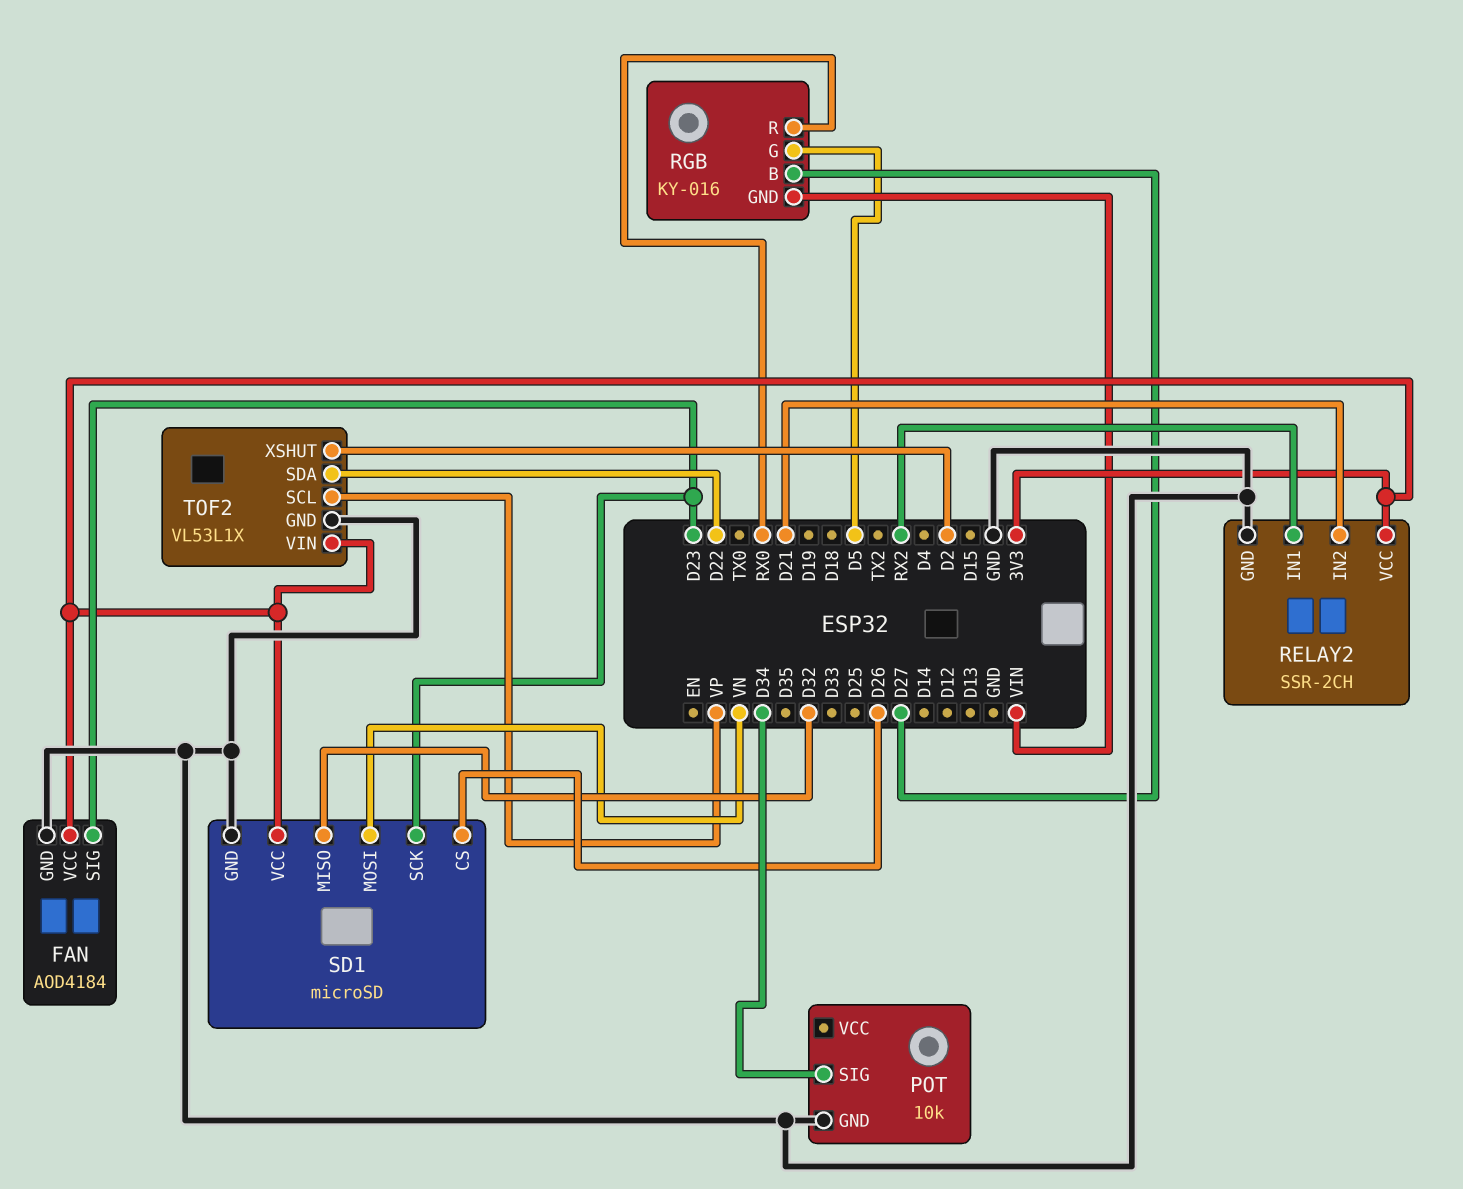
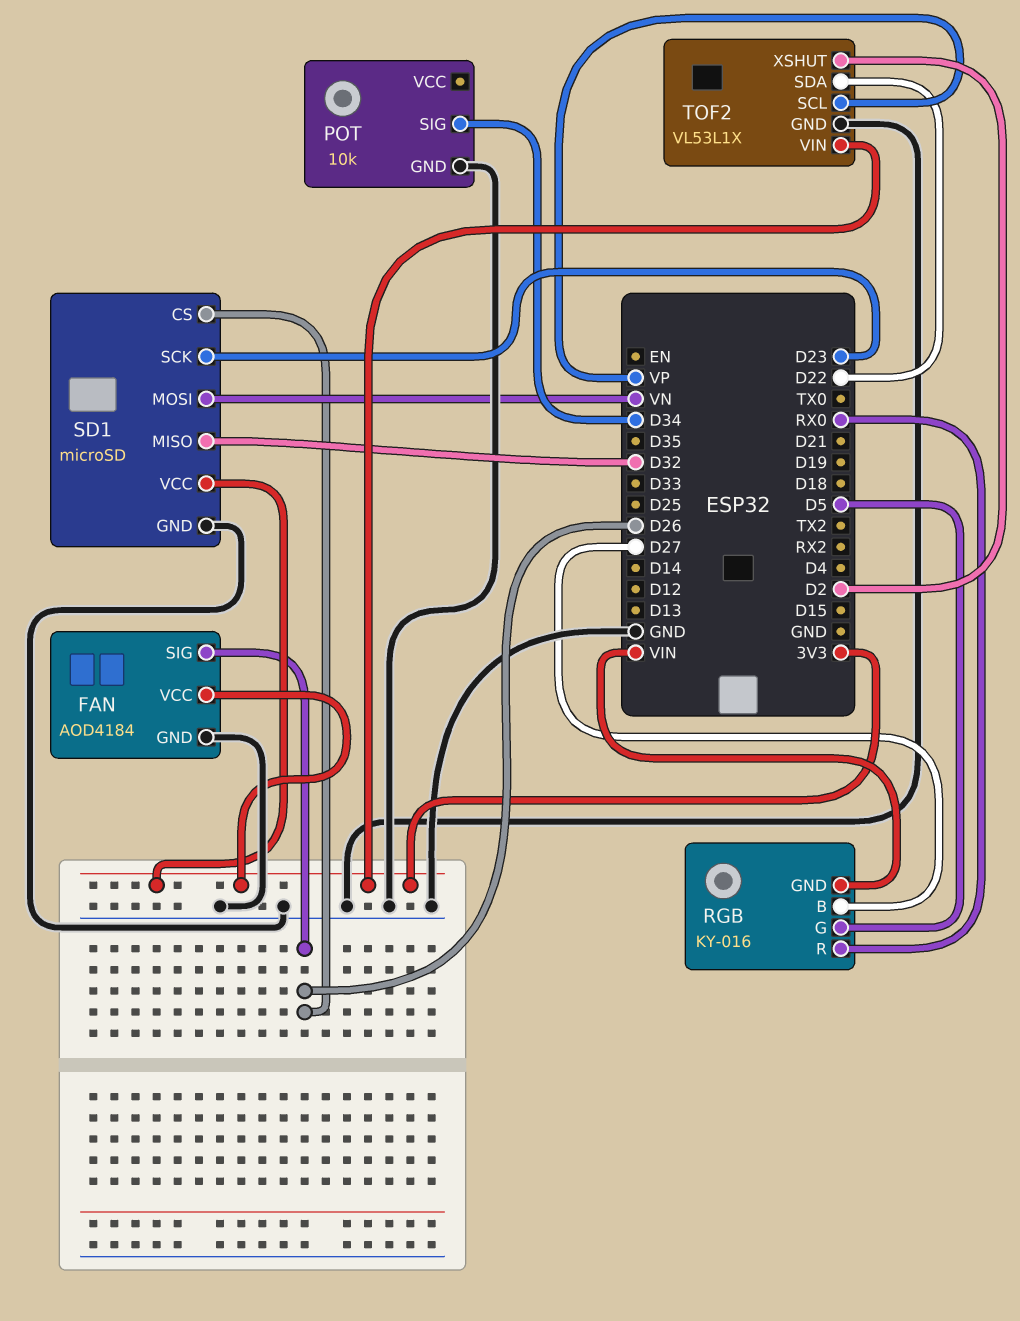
FAN pin SIG: D23 -> D26
RELAY2: SSR-2CH -> none
RELAY2 pin GND: GND -> none
RELAY2 pin IN1: RX2 -> none
RELAY2 pin IN2: D21 -> none
RELAY2 pin VCC: 3V3 -> none

